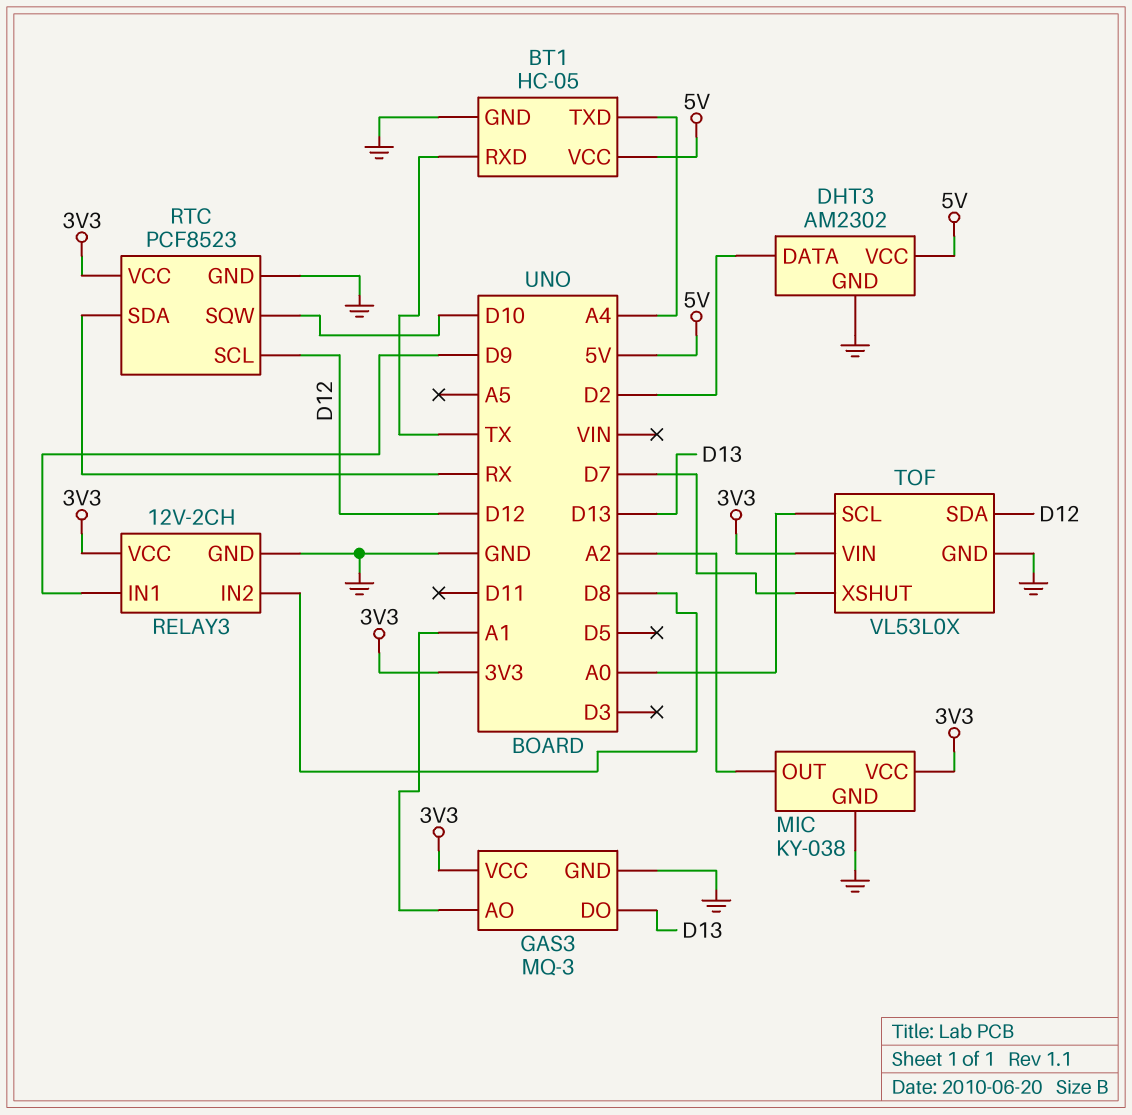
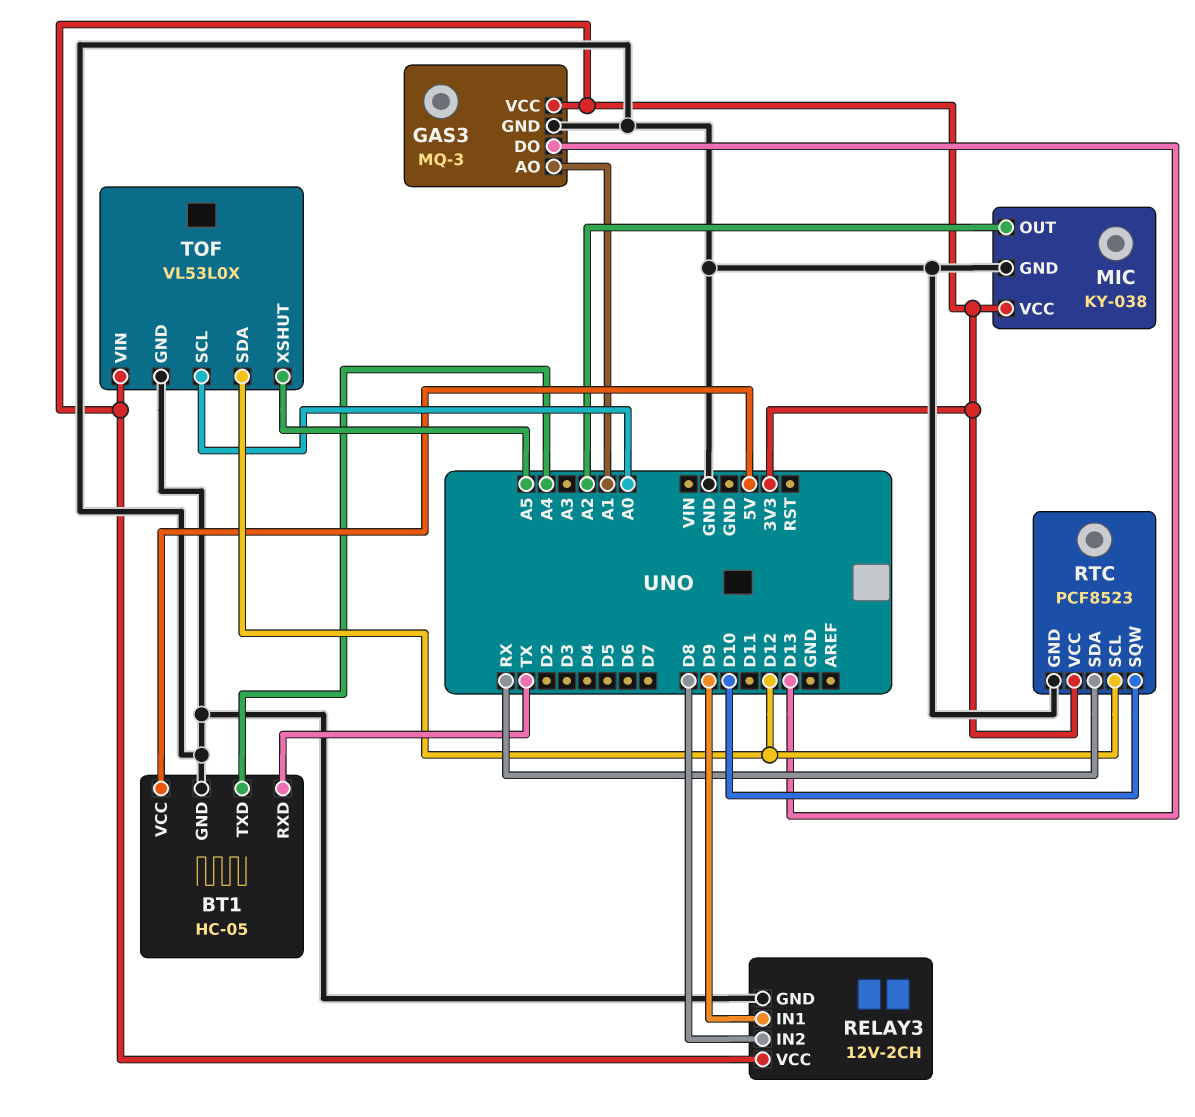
DHT3: AM2302 -> none
DHT3 pin DATA: D2 -> none
DHT3 pin GND: GND -> none
DHT3 pin VCC: 5V -> none
TOF pin XSHUT: D7 -> A5

